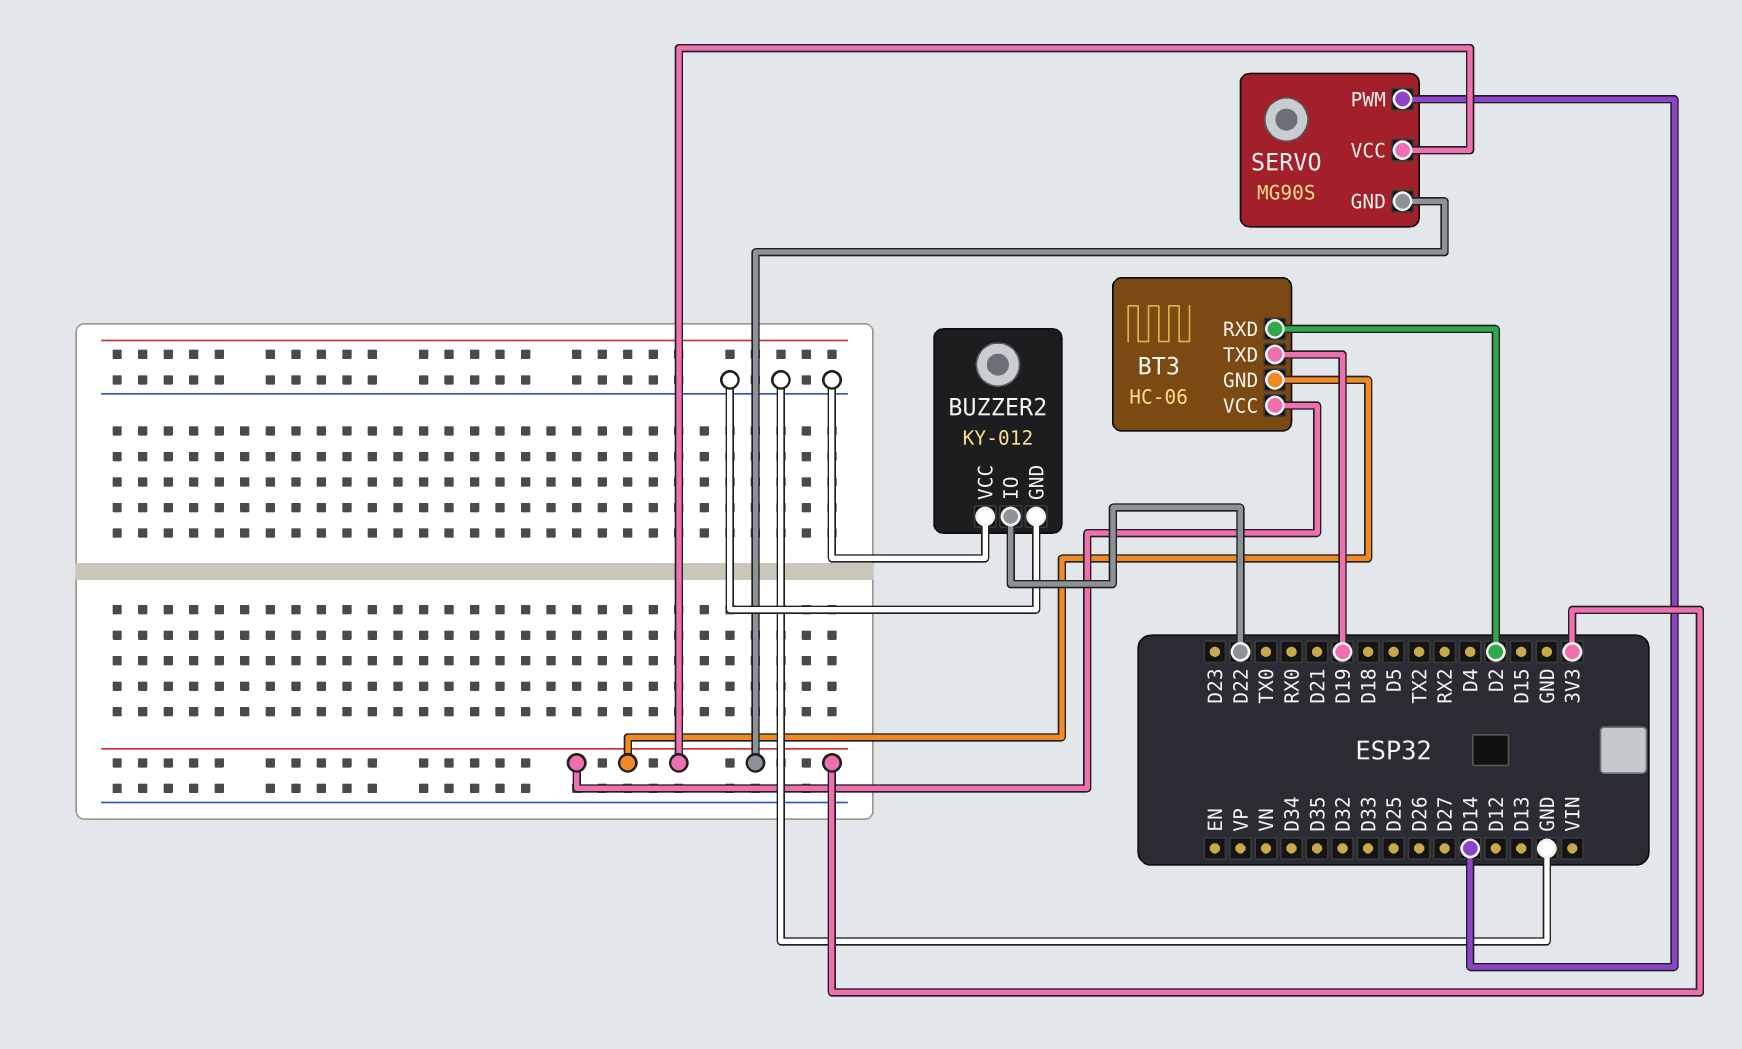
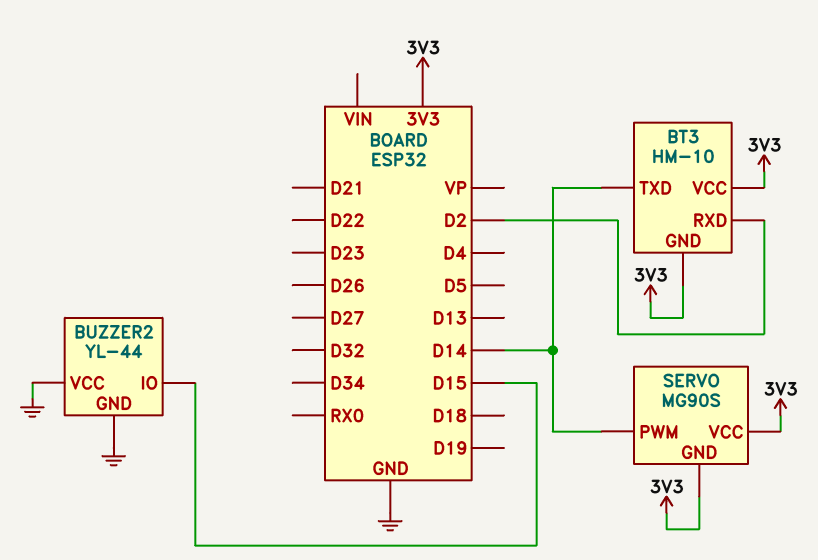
BT3: HC-06 -> HM-10
BT3 pin TXD: D19 -> D14
BUZZER2: KY-012 -> YL-44
BUZZER2 pin IO: D22 -> D15

